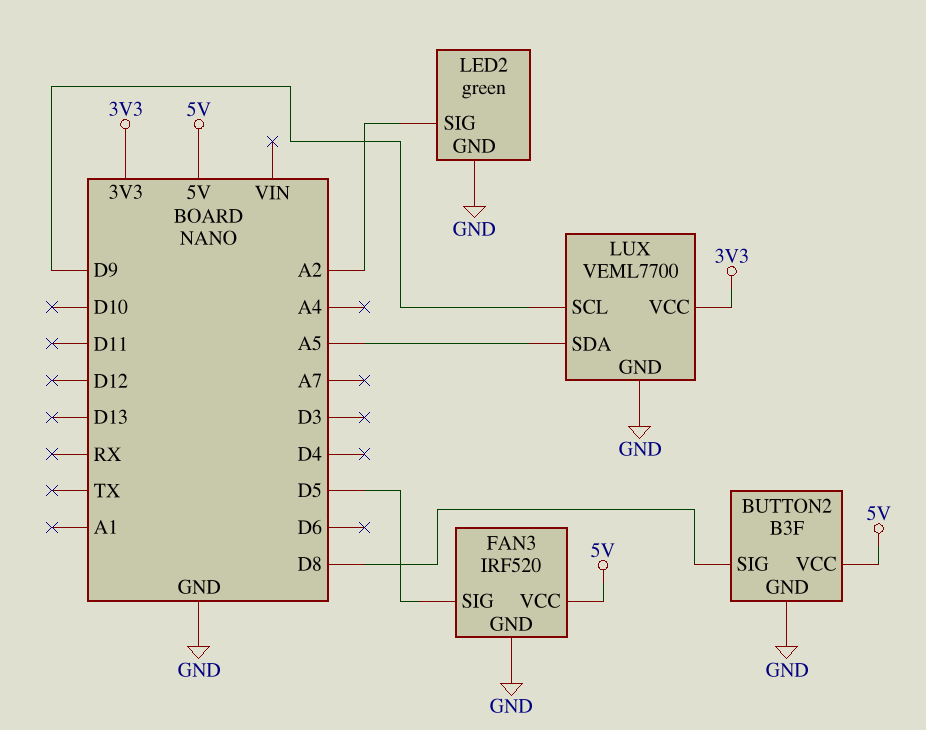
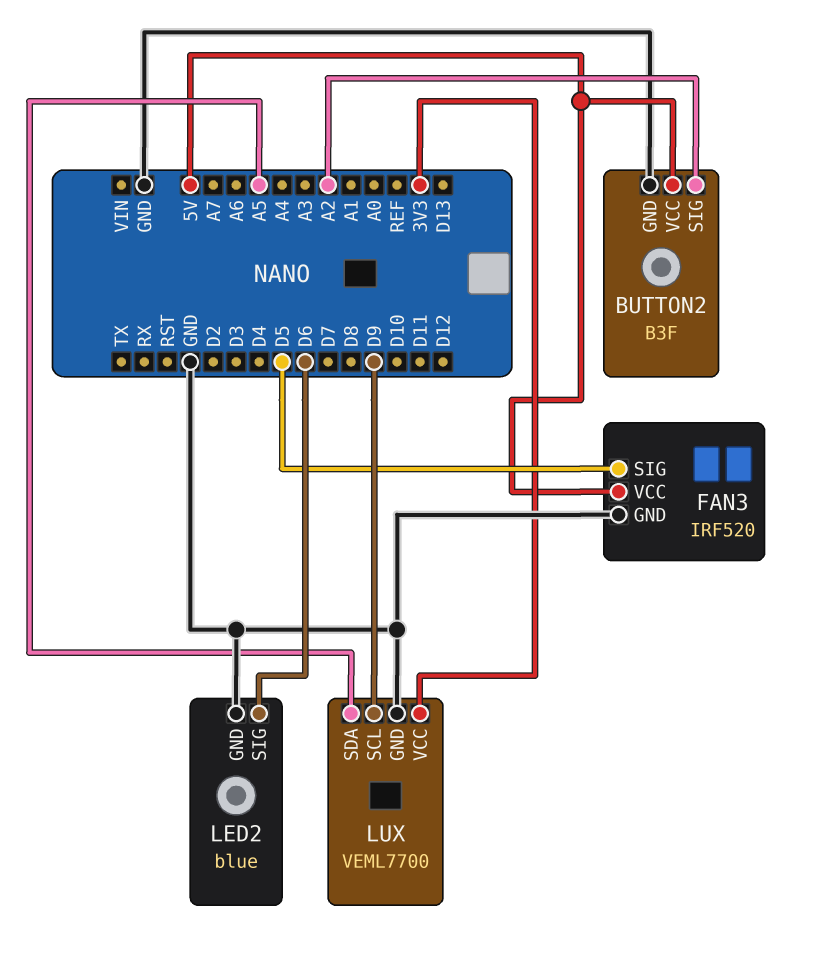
BUTTON2 pin SIG: D8 -> A2
LED2: green -> blue
LED2 pin SIG: A2 -> D6

